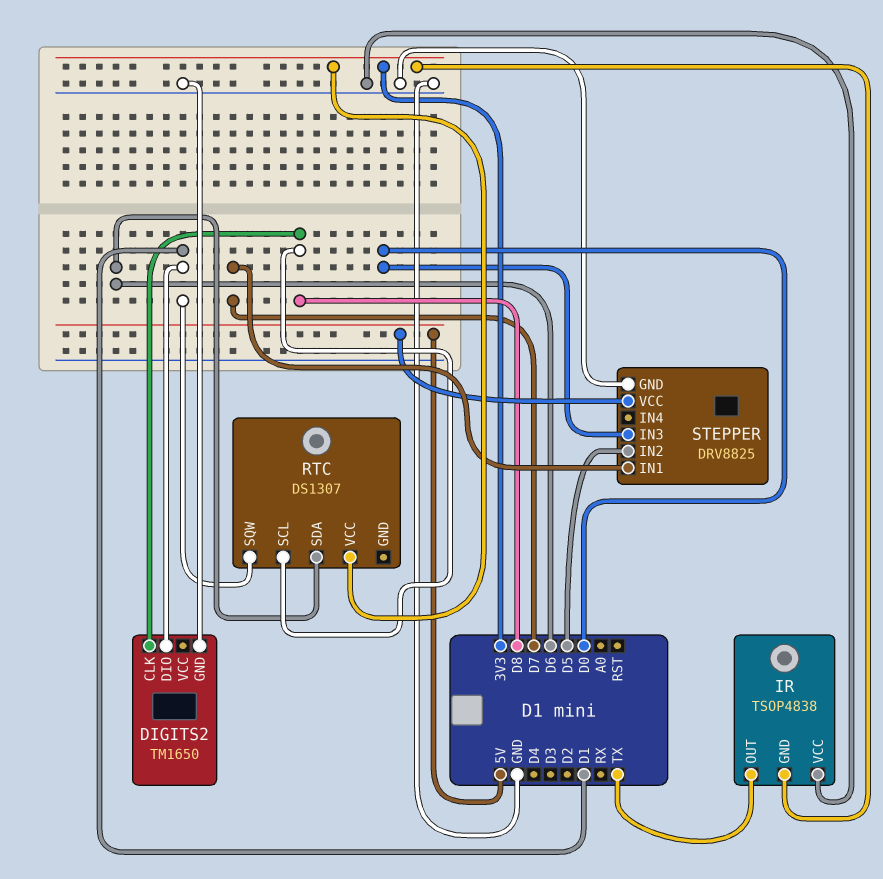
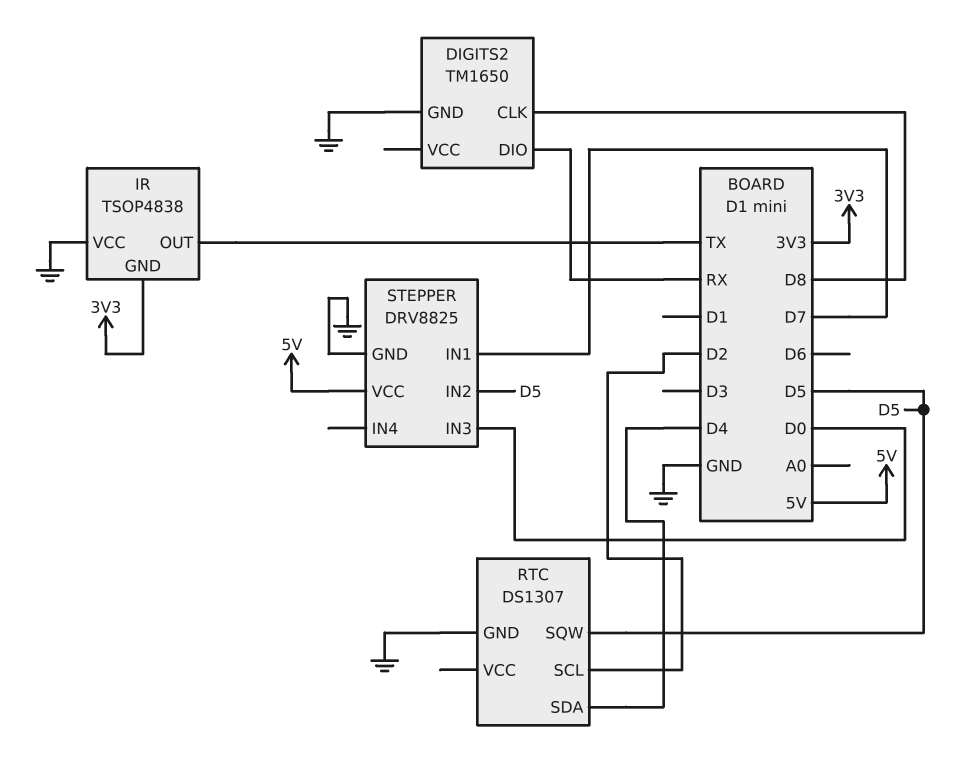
DIGITS2 pin DIO: D1 -> RX
RTC pin GND: none -> GND
RTC pin SCL: D8 -> D2
RTC pin SDA: D6 -> D4
RTC pin SQW: D1 -> D5
RTC pin VCC: 3V3 -> none

